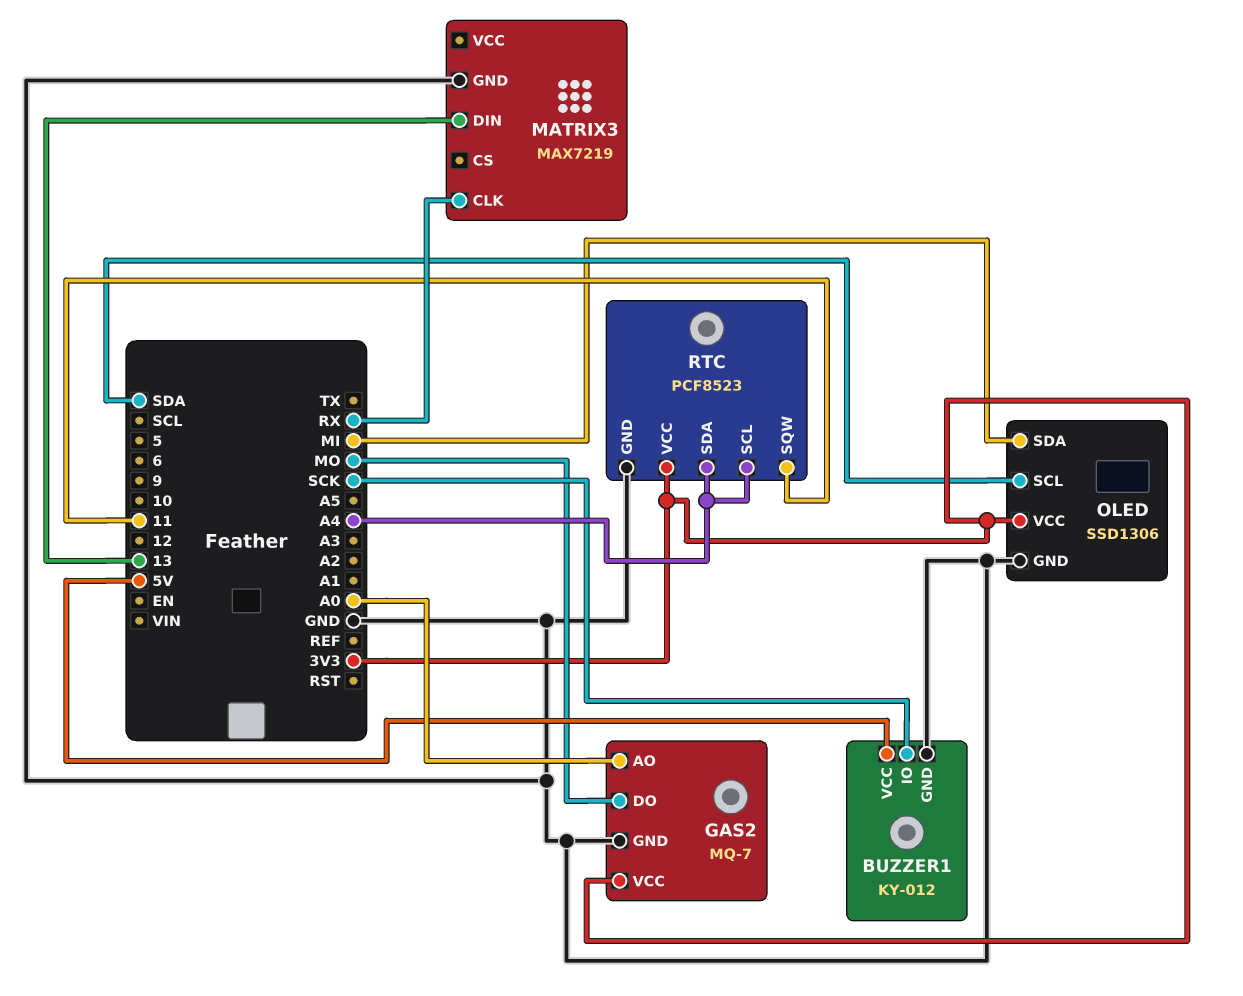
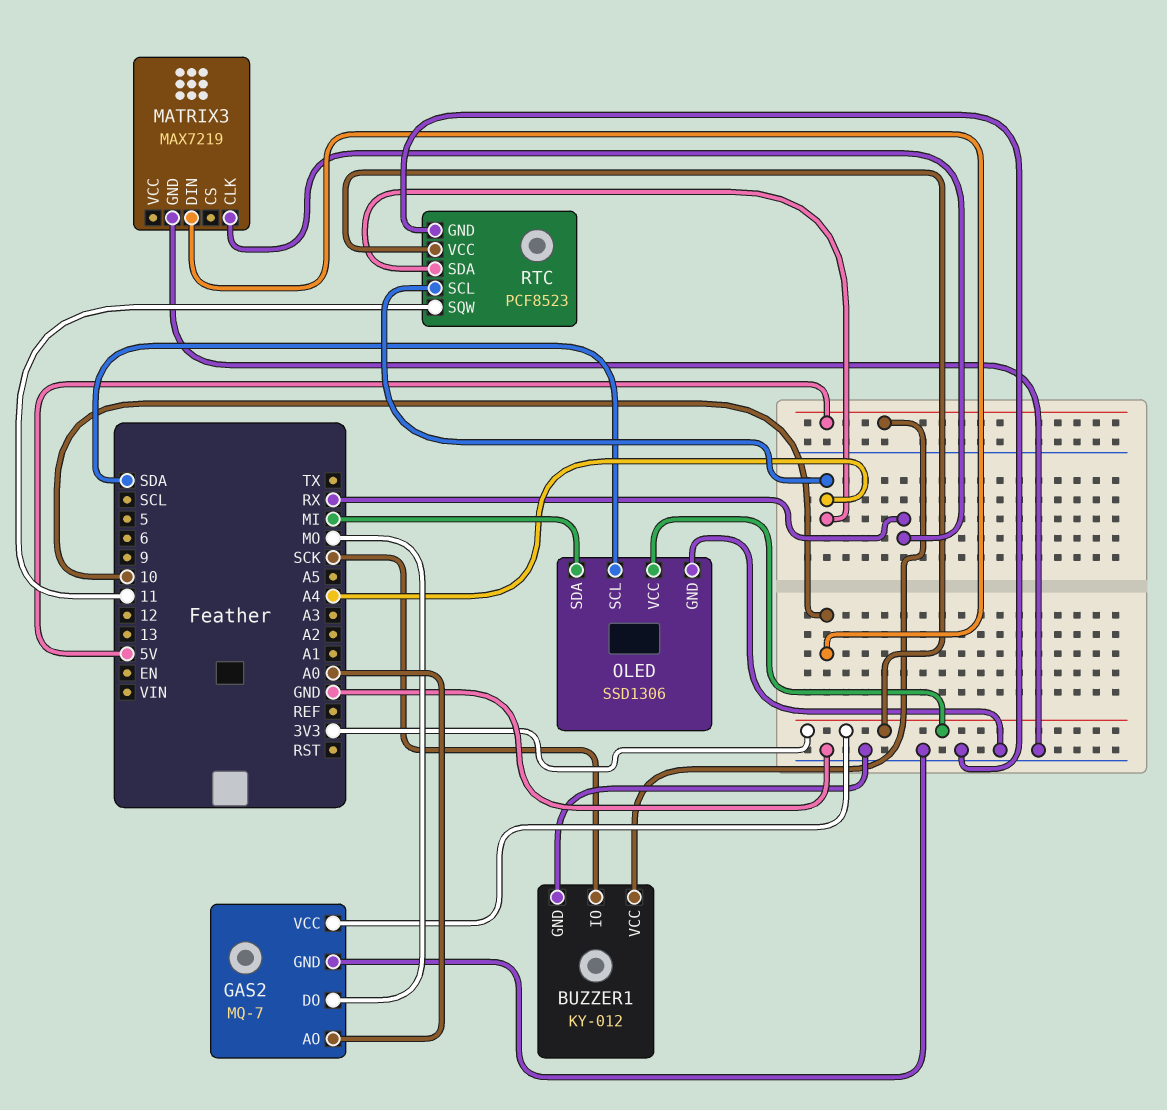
MATRIX3 pin DIN: 13 -> 10

